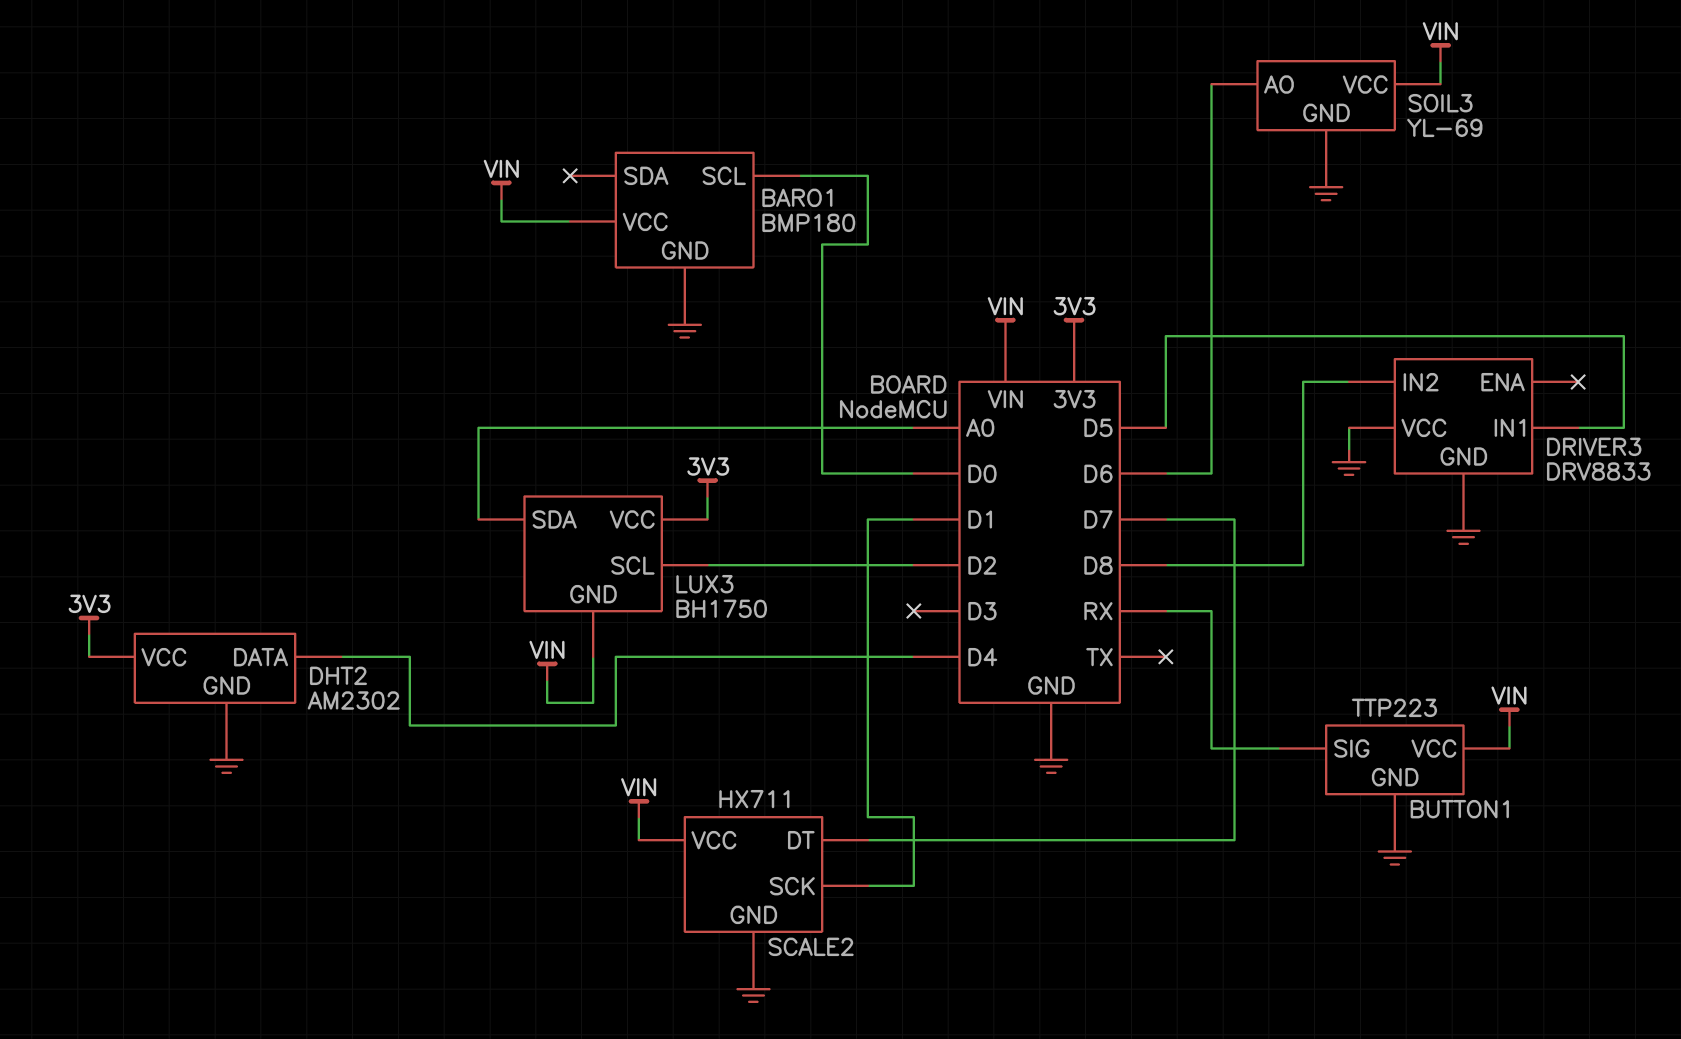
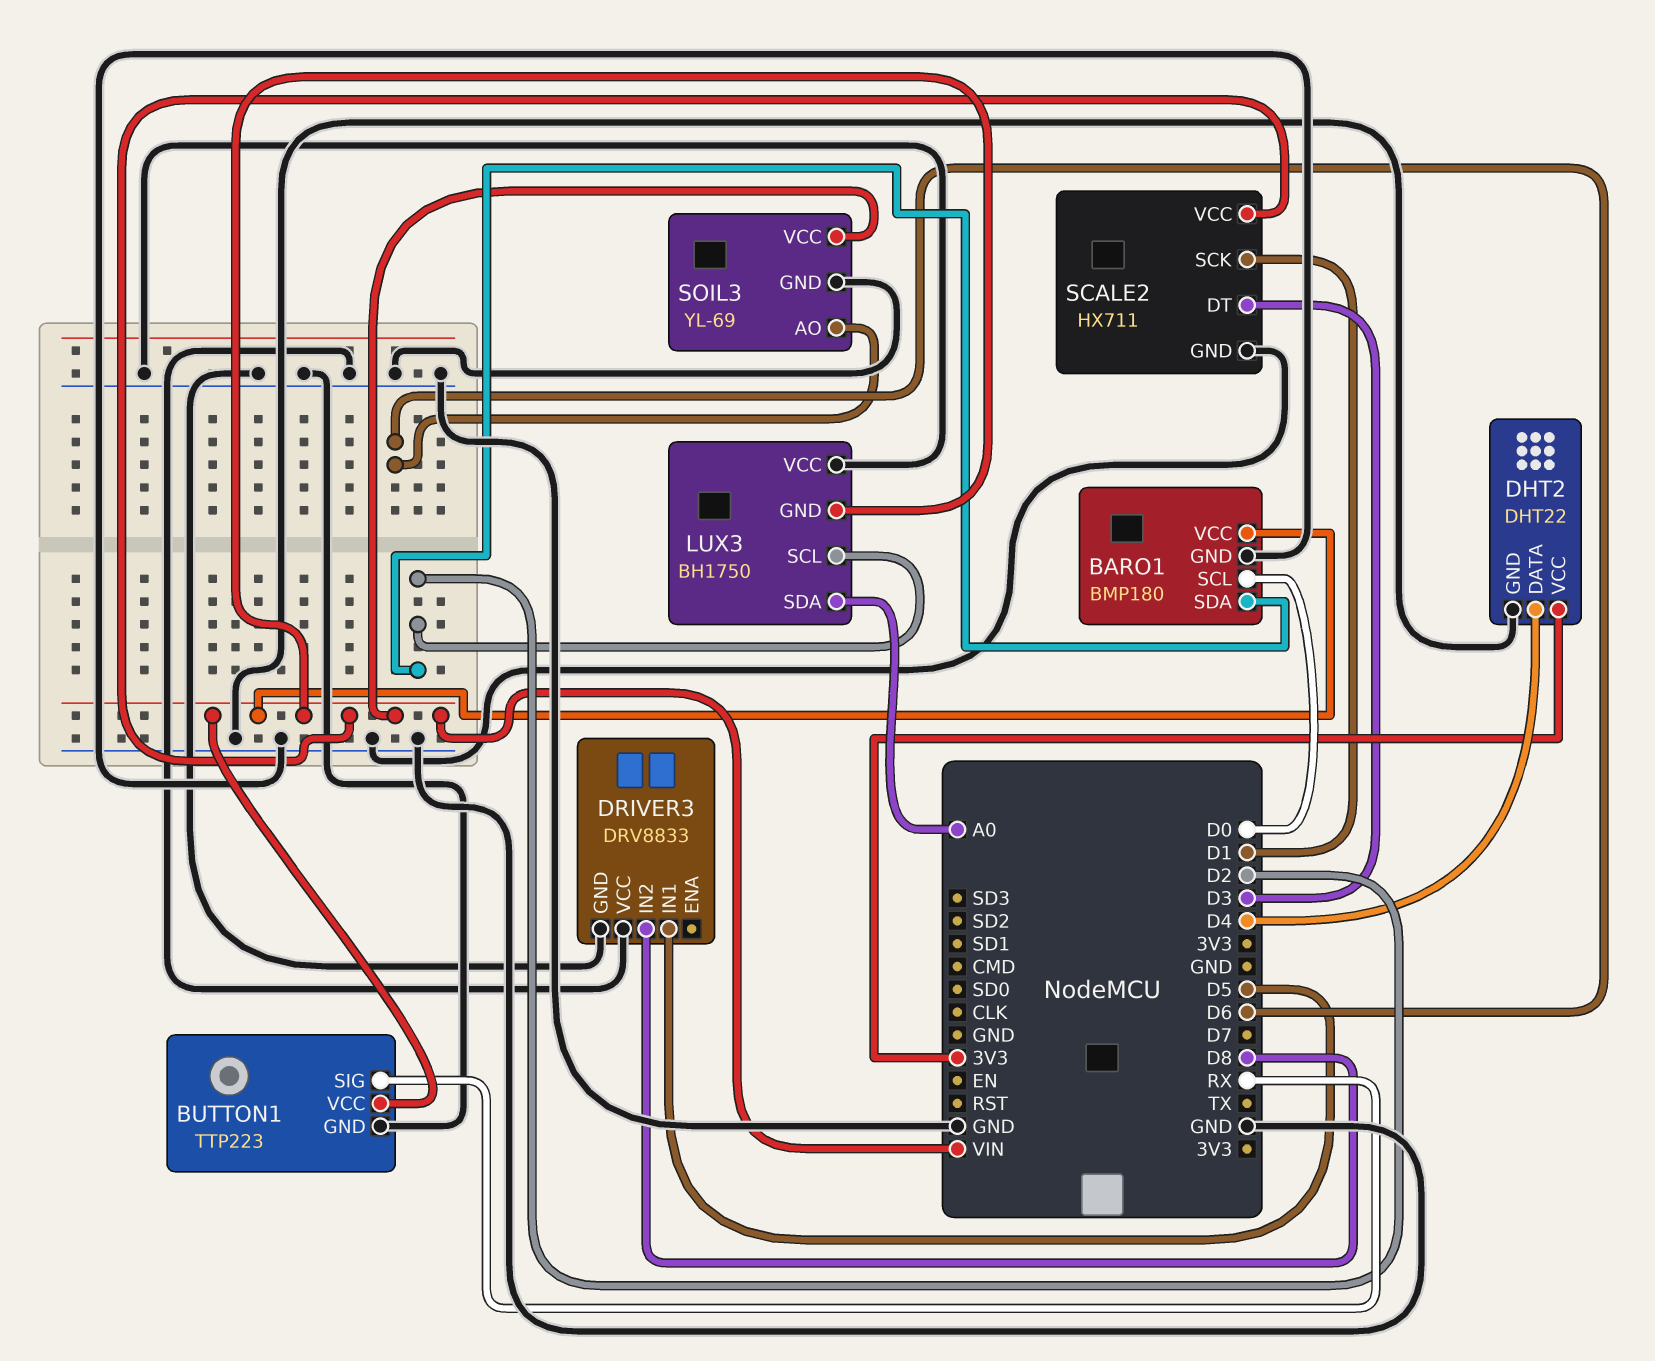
BARO1 pin SDA: none -> D2
DHT2: AM2302 -> DHT22
LUX3 pin VCC: 3V3 -> GND
SCALE2 pin DT: D7 -> D3

